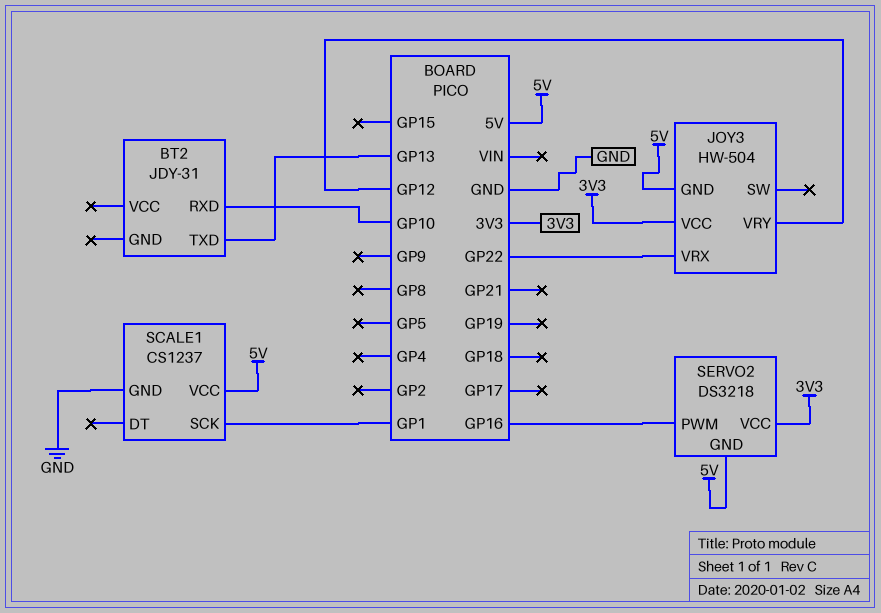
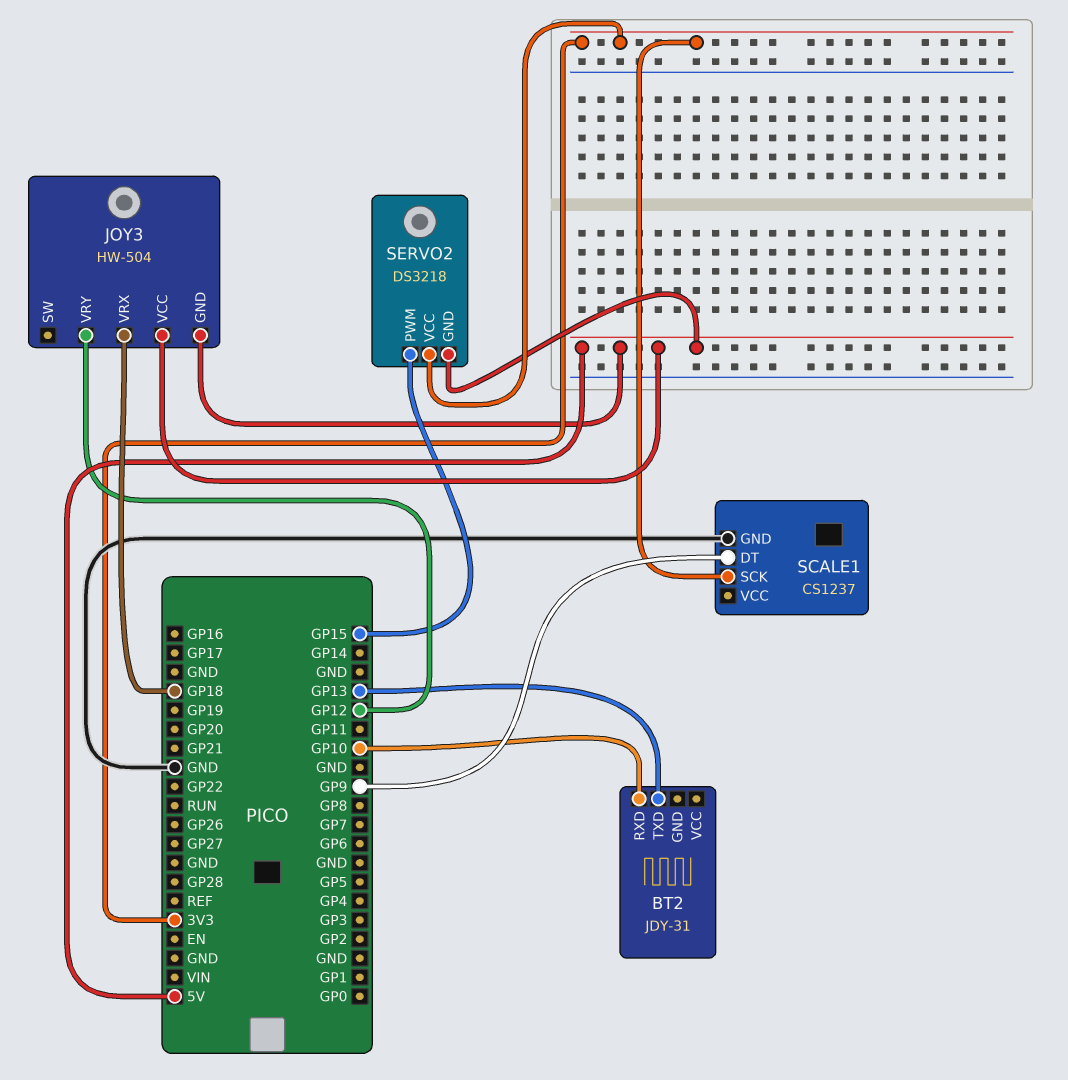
JOY3 pin VCC: 3V3 -> 5V
JOY3 pin VRX: GP22 -> GP18
SCALE1 pin DT: none -> GP9
SCALE1 pin SCK: GP1 -> 3V3
SCALE1 pin VCC: 5V -> none
SERVO2 pin PWM: GP16 -> GP15

